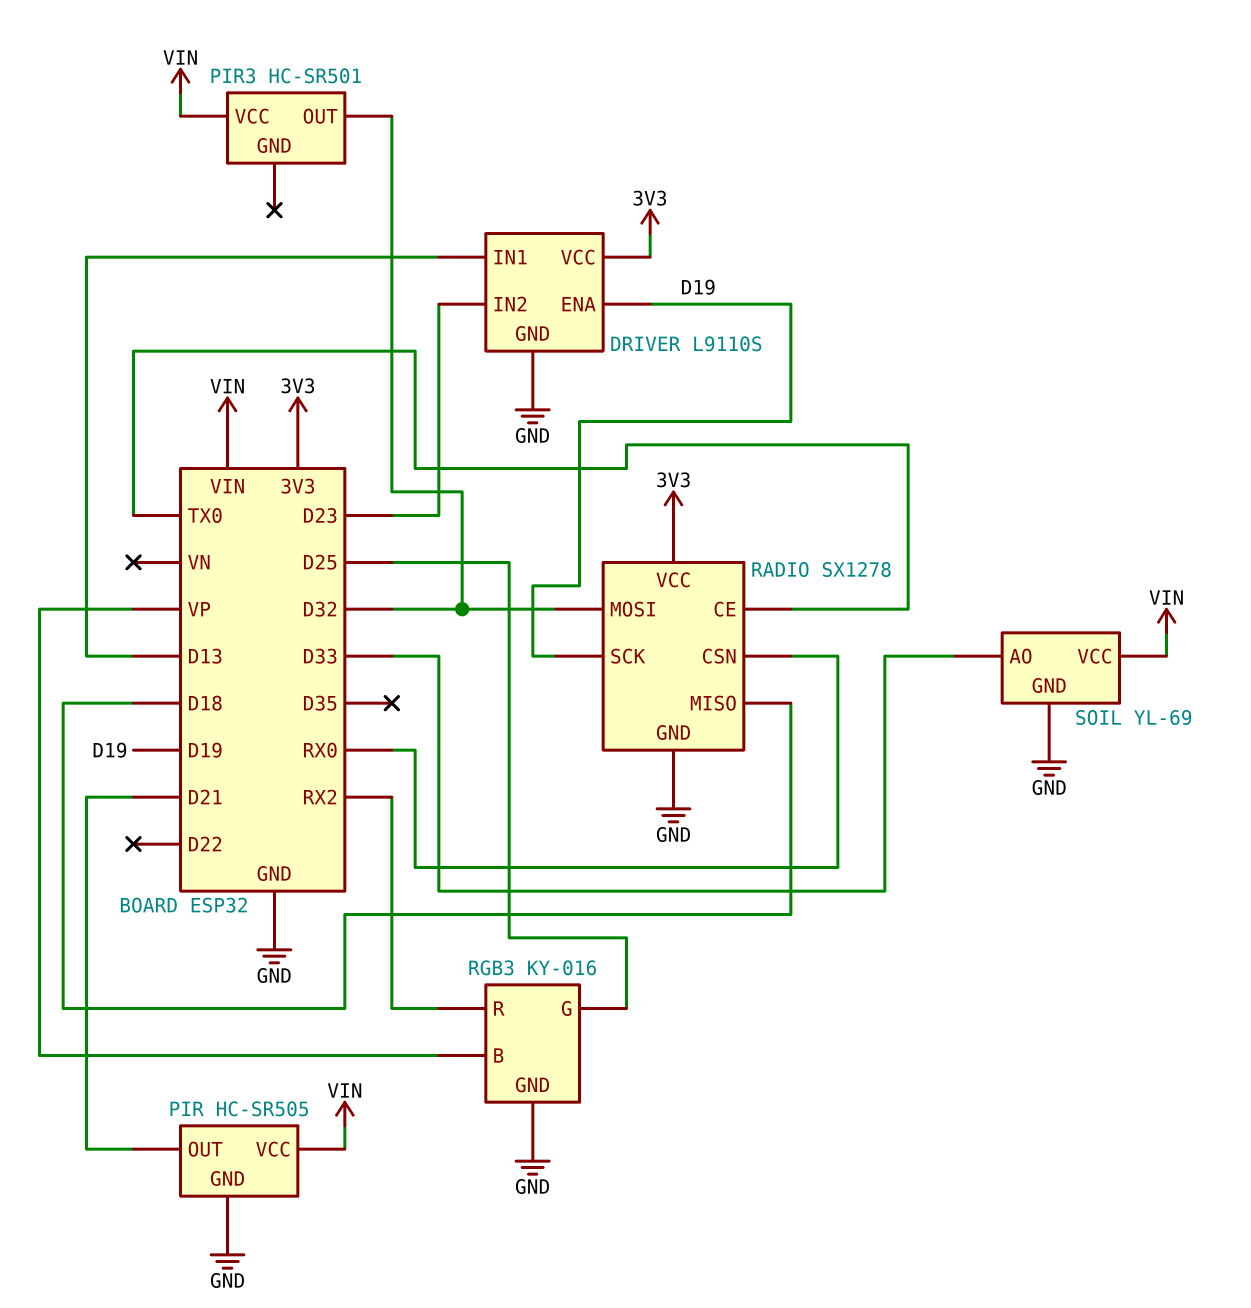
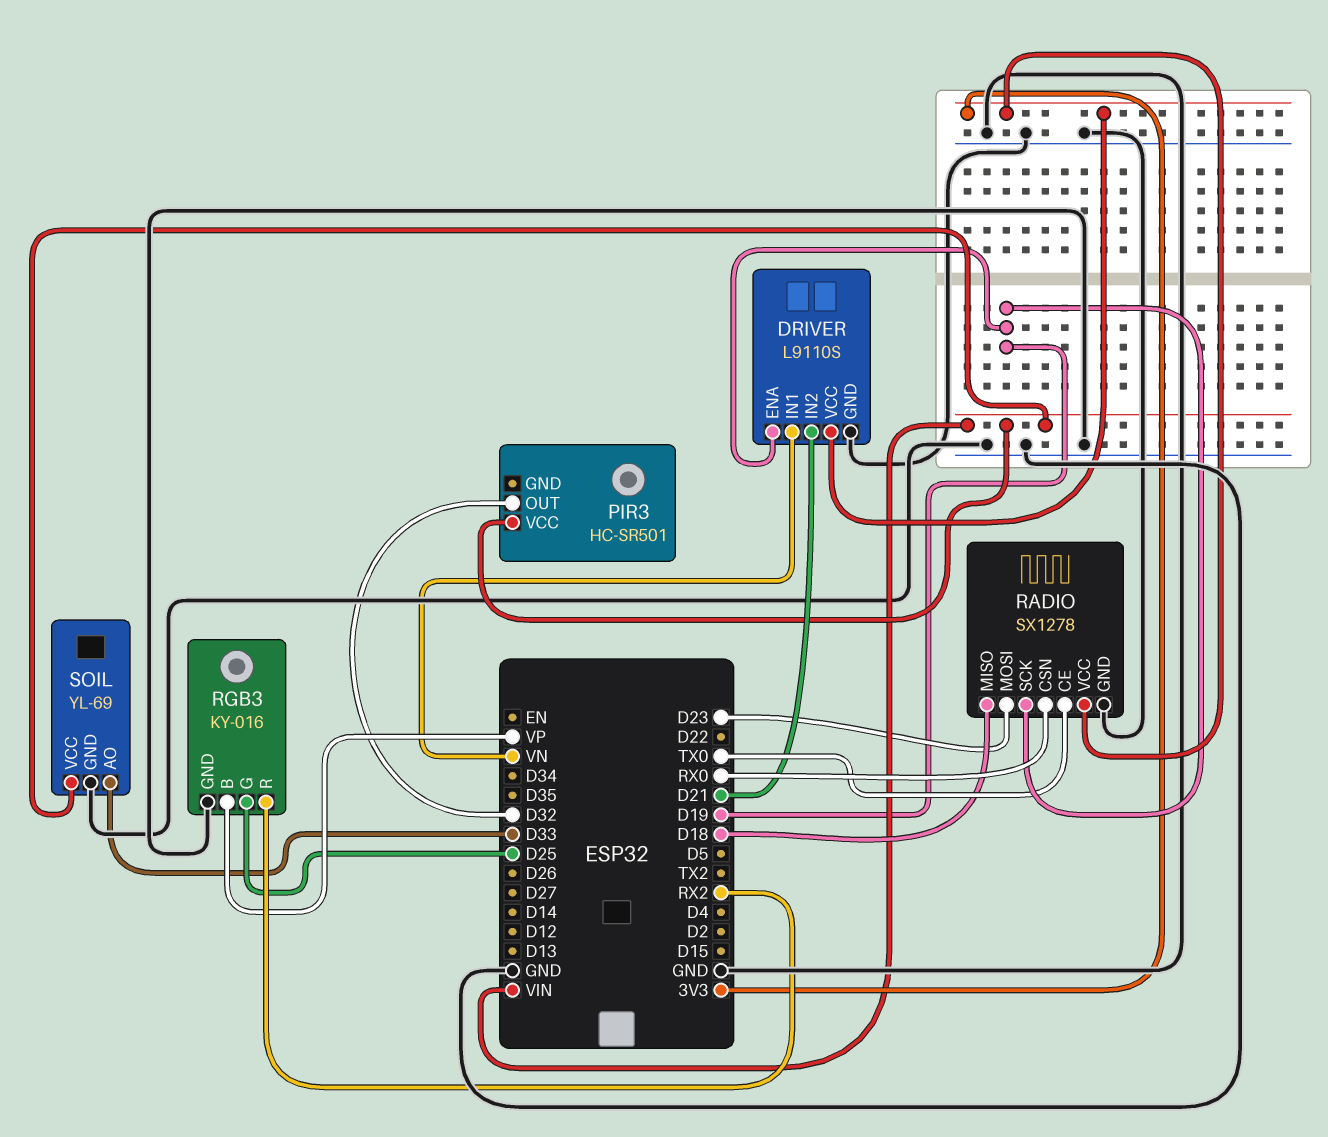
DRIVER pin IN1: D13 -> VN
DRIVER pin IN2: D23 -> D21
PIR: HC-SR505 -> none
PIR pin GND: GND -> none
PIR pin OUT: D21 -> none
PIR pin VCC: VIN -> none
RADIO pin MOSI: D32 -> D23

